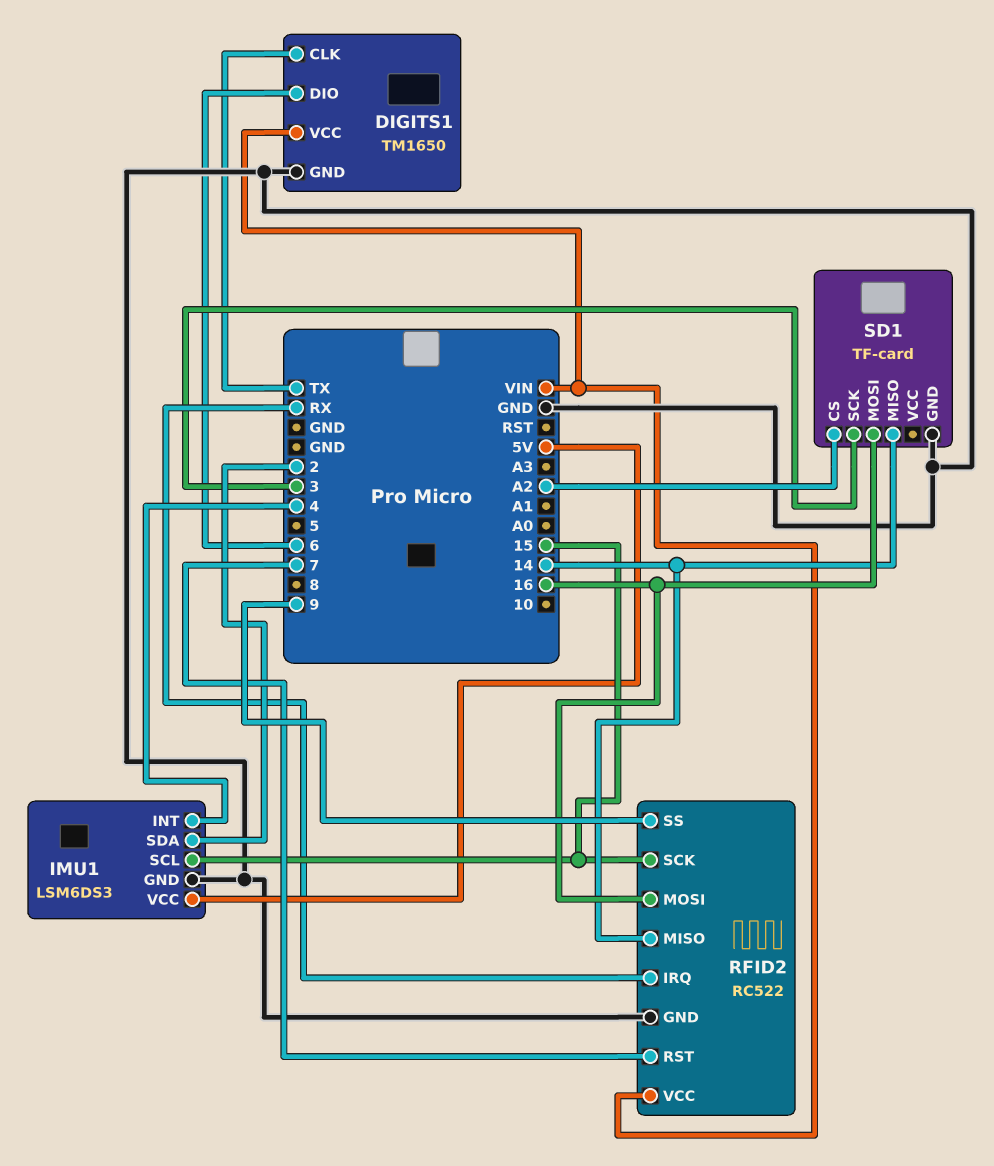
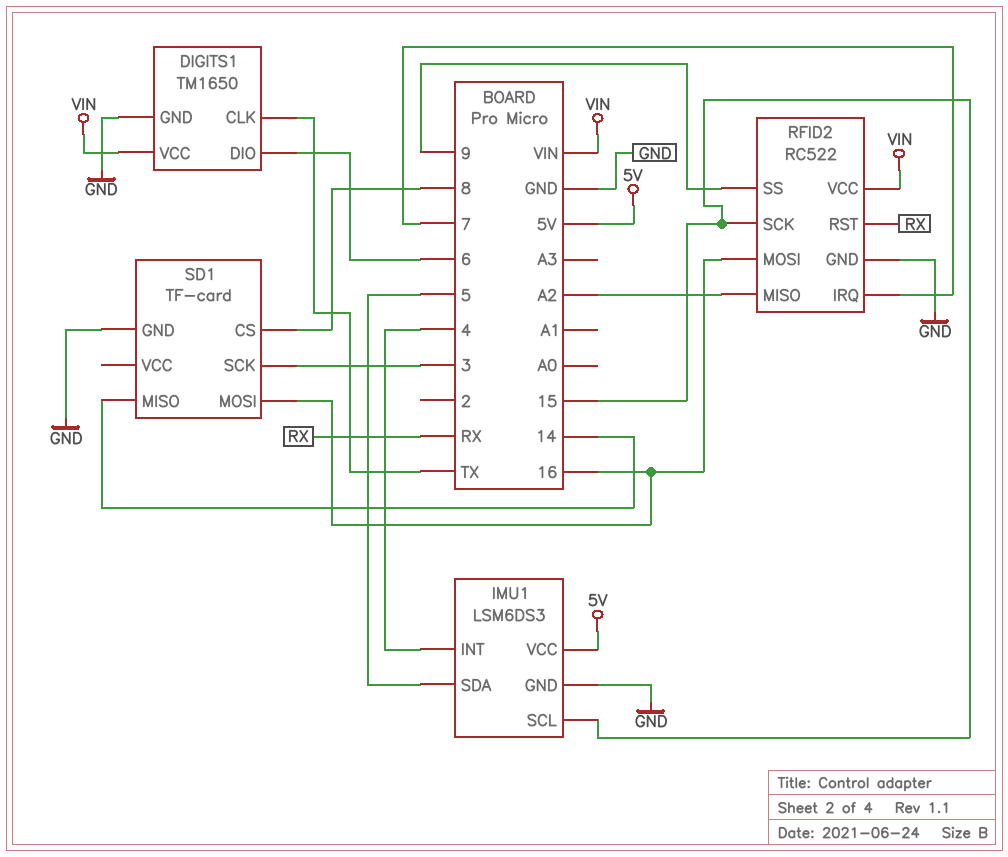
IMU1 pin SDA: 2 -> 5
RFID2 pin IRQ: RX -> 7
RFID2 pin MISO: 14 -> A2
RFID2 pin RST: 7 -> RX
SD1 pin CS: A2 -> 8

